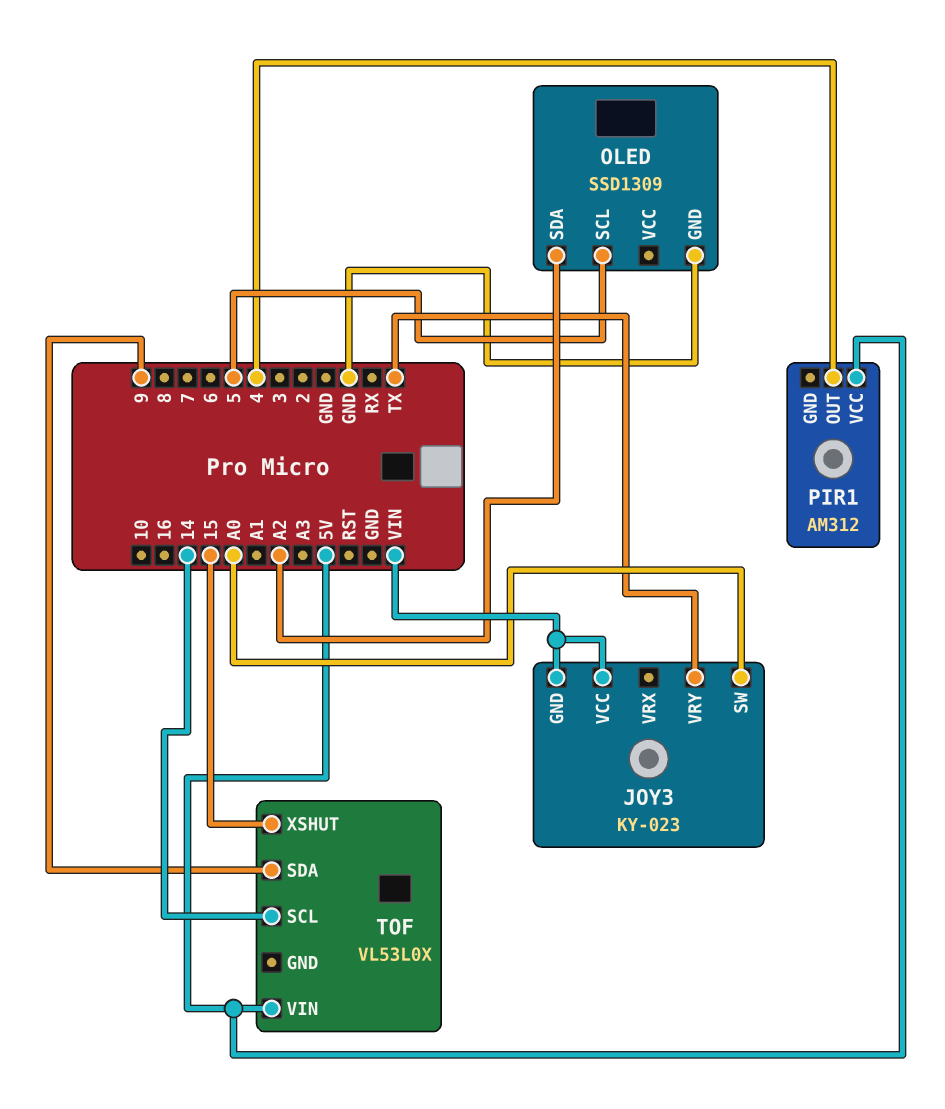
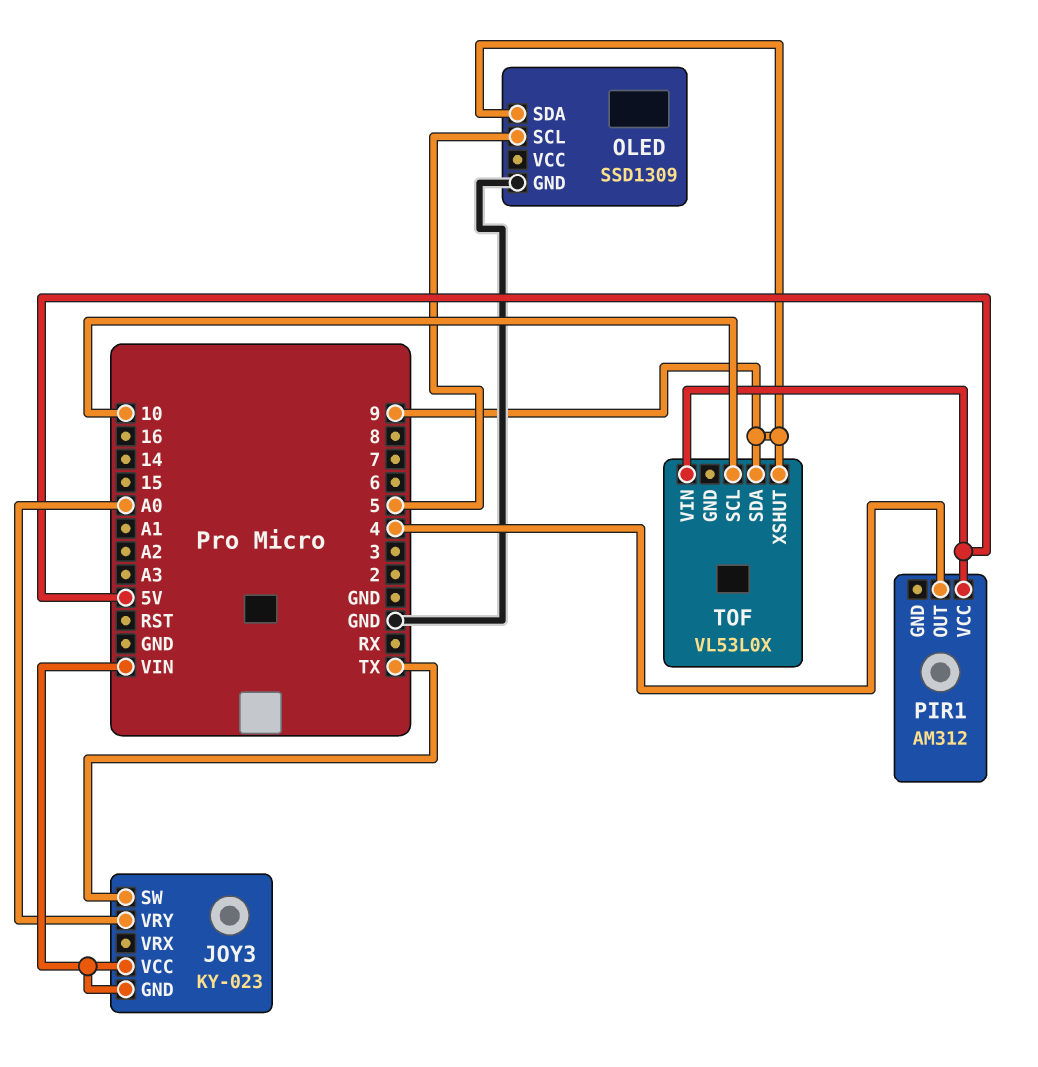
JOY3 pin SW: A0 -> TX
JOY3 pin VRY: TX -> A0
OLED pin SDA: A2 -> 9
TOF pin SCL: 14 -> 10
TOF pin XSHUT: 15 -> 9

